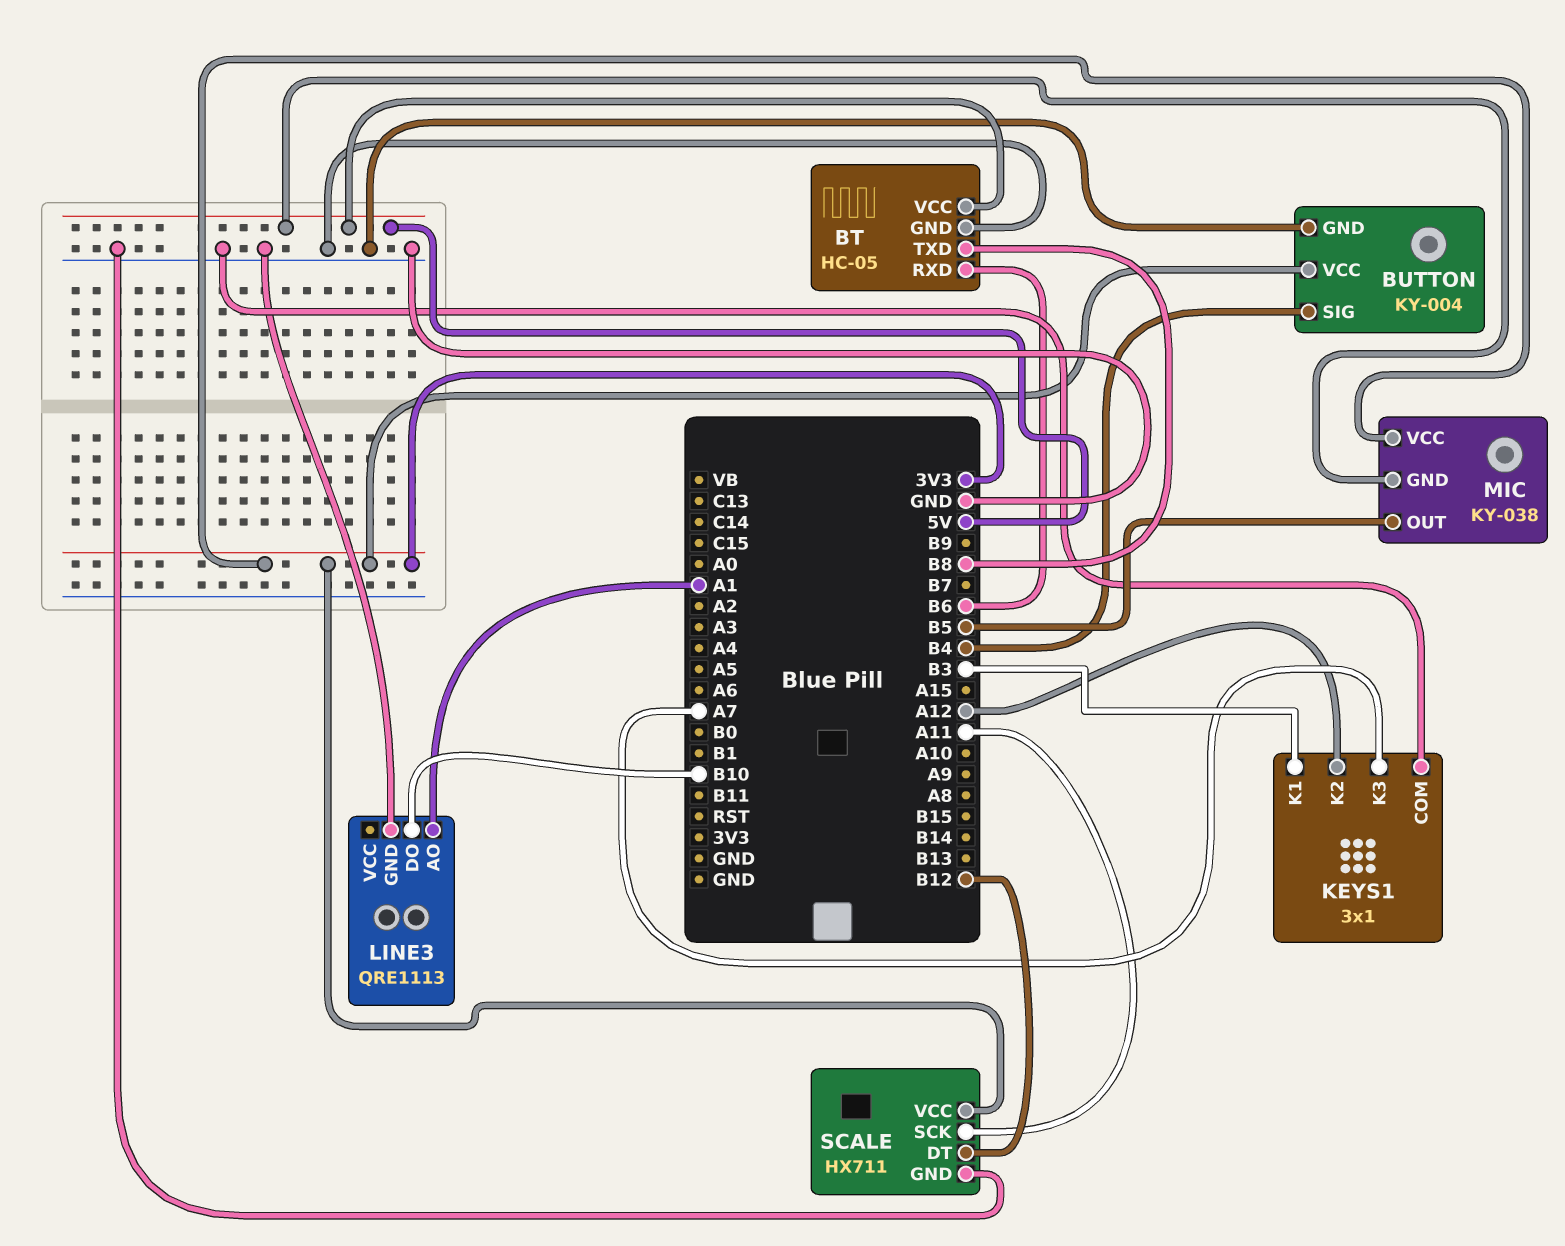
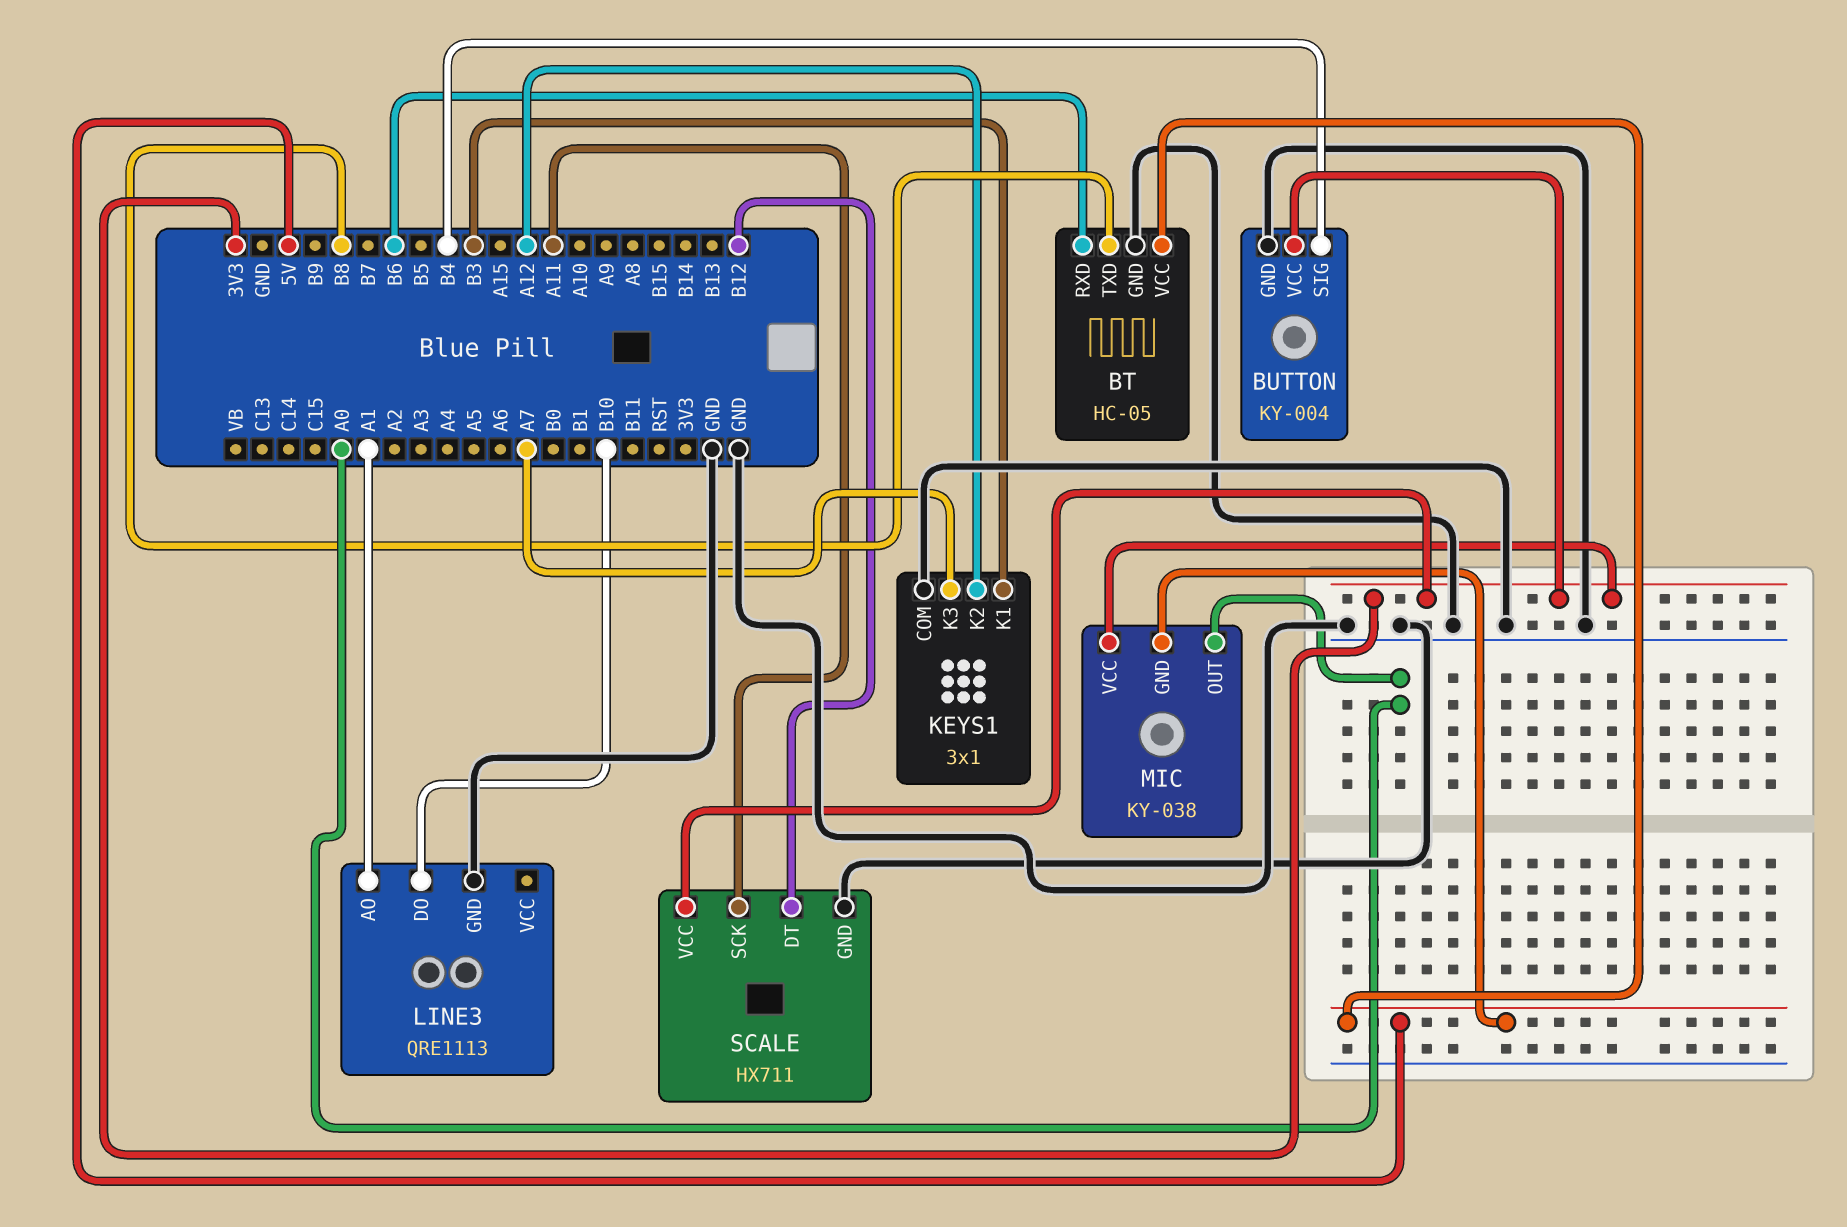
MIC pin OUT: B5 -> A0

